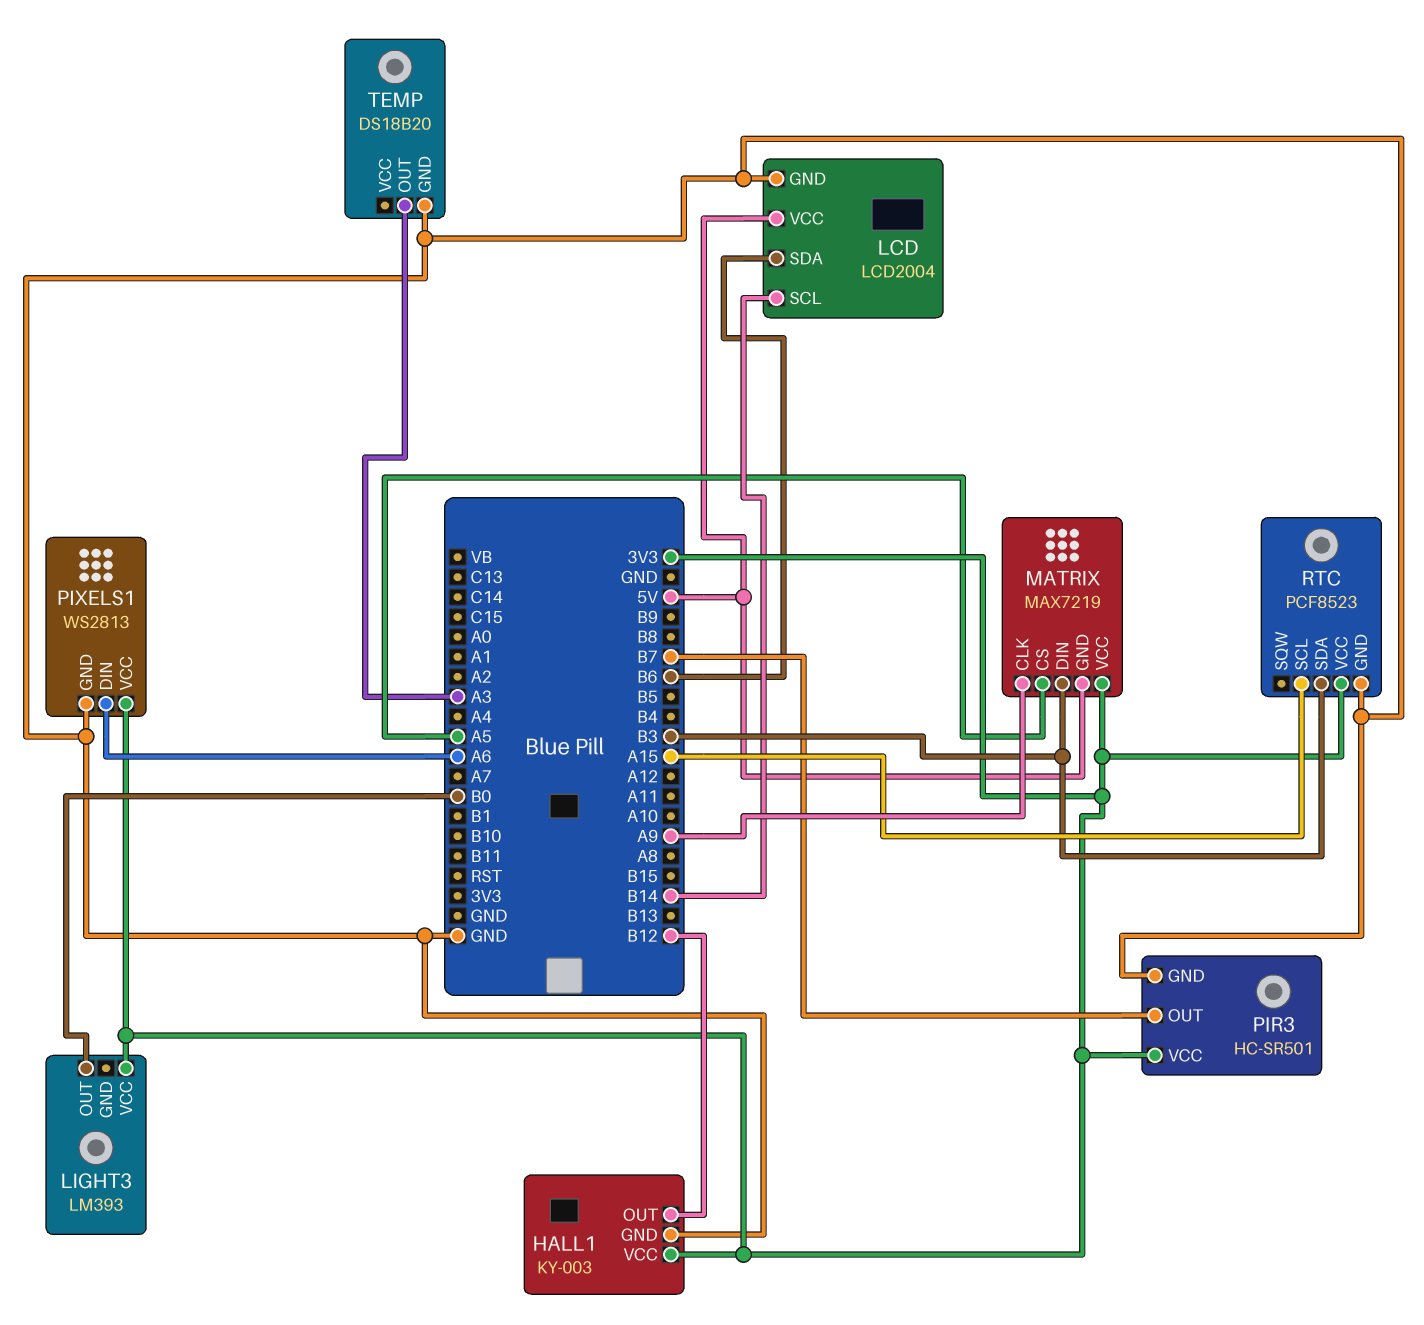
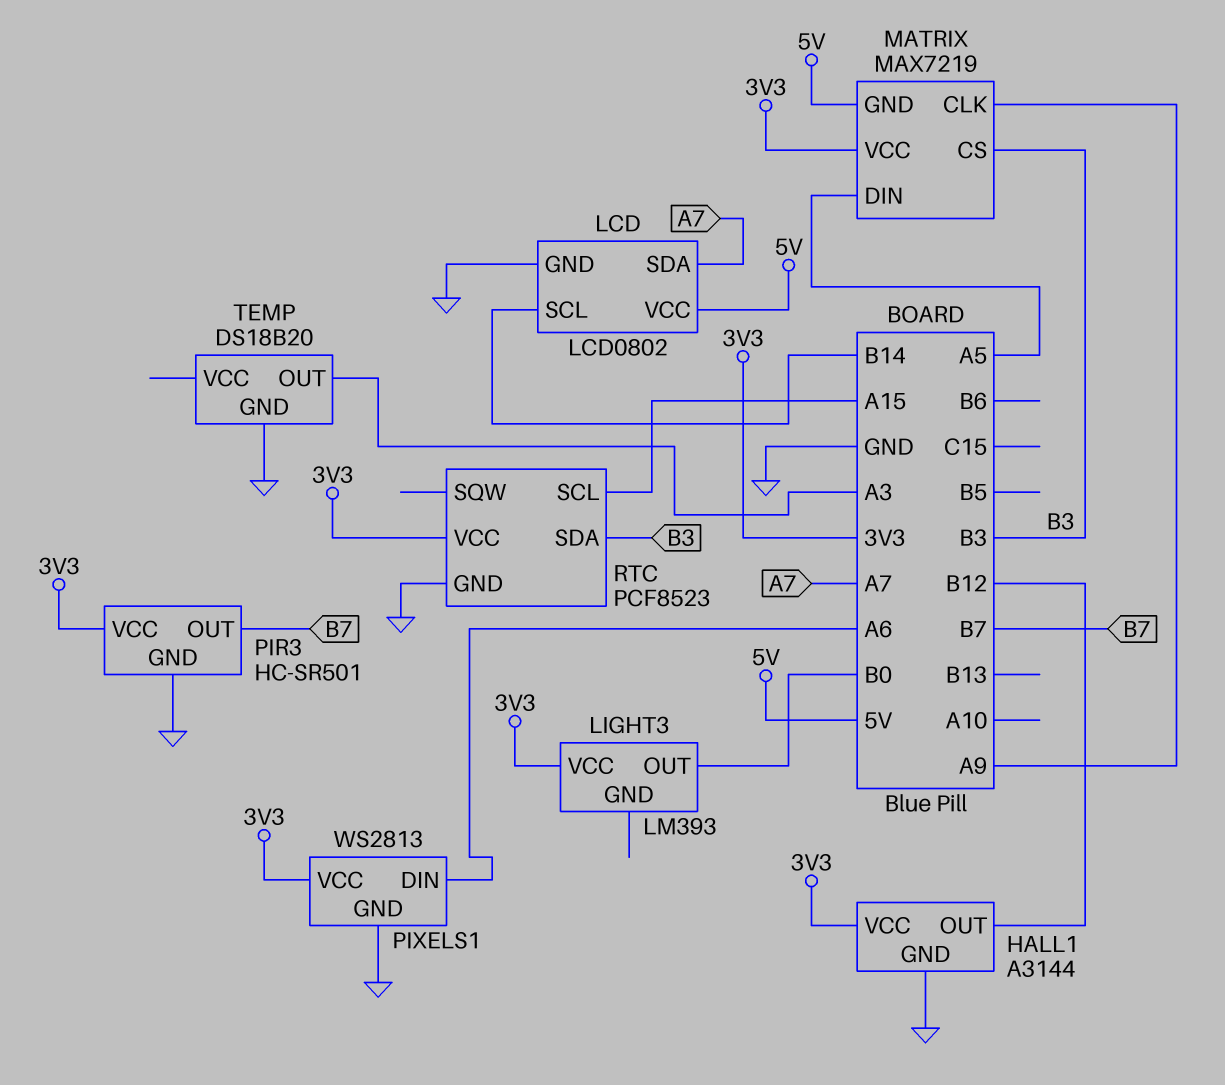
HALL1: KY-003 -> A3144
LCD: LCD2004 -> LCD0802
LCD pin SDA: B6 -> A7
MATRIX pin CS: A5 -> B3
MATRIX pin DIN: B3 -> A5

